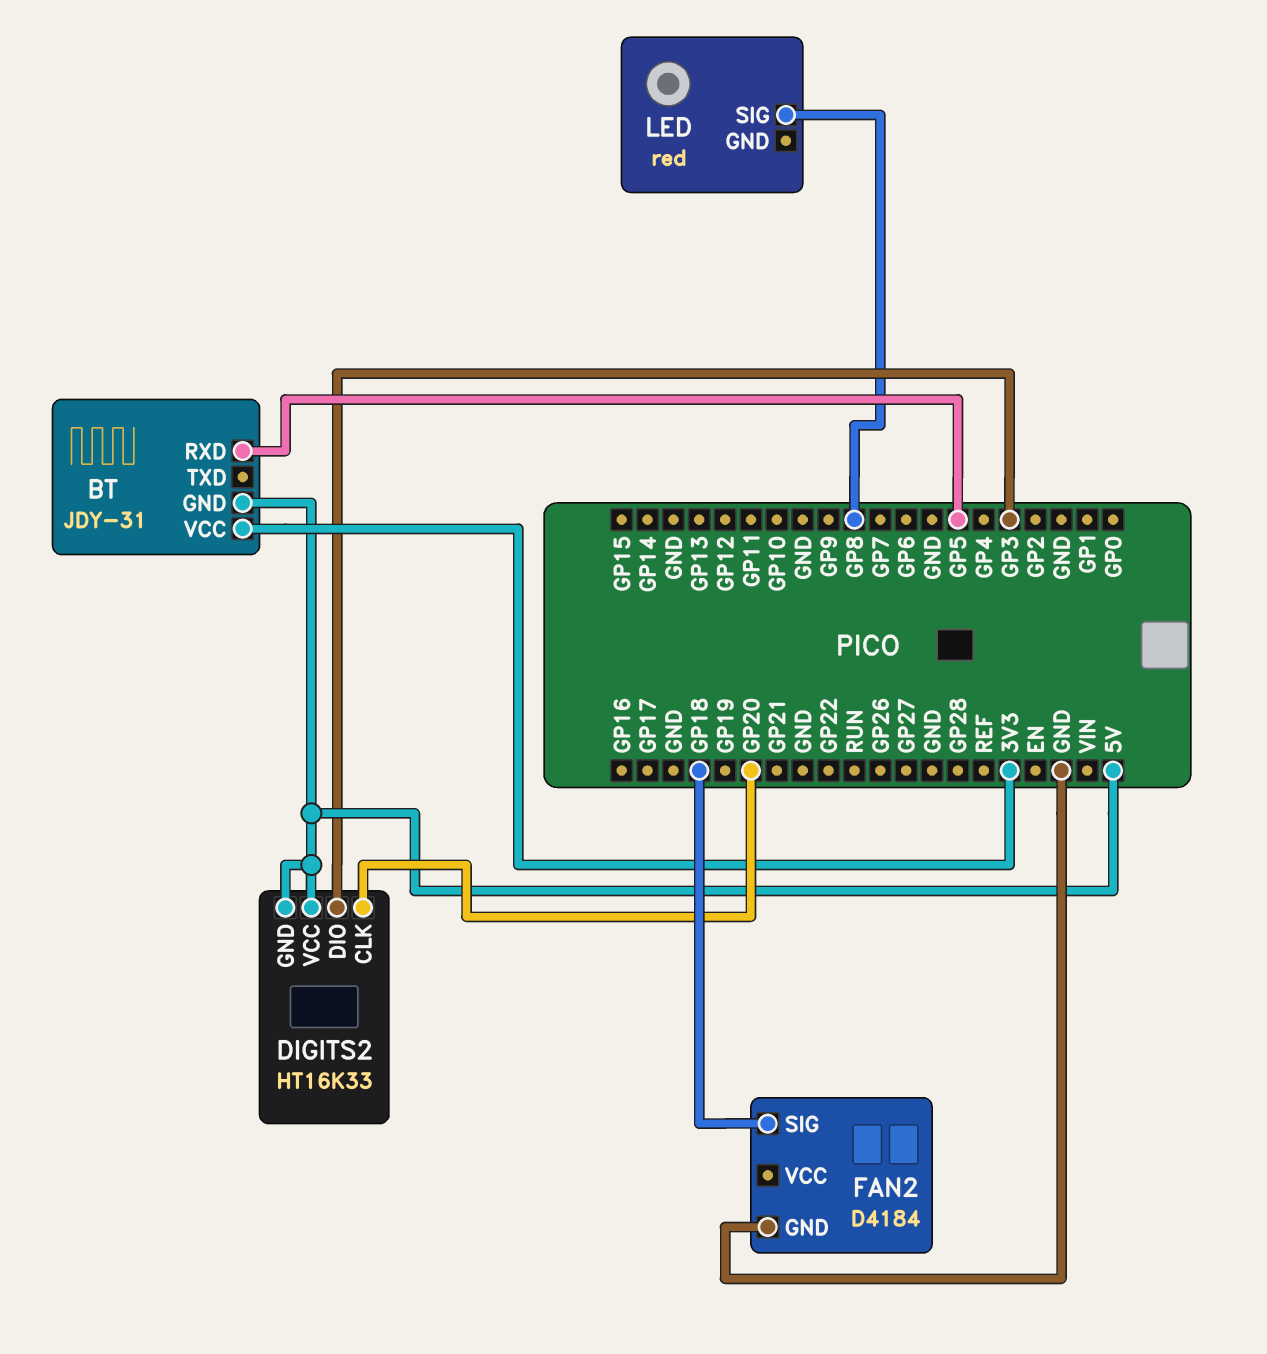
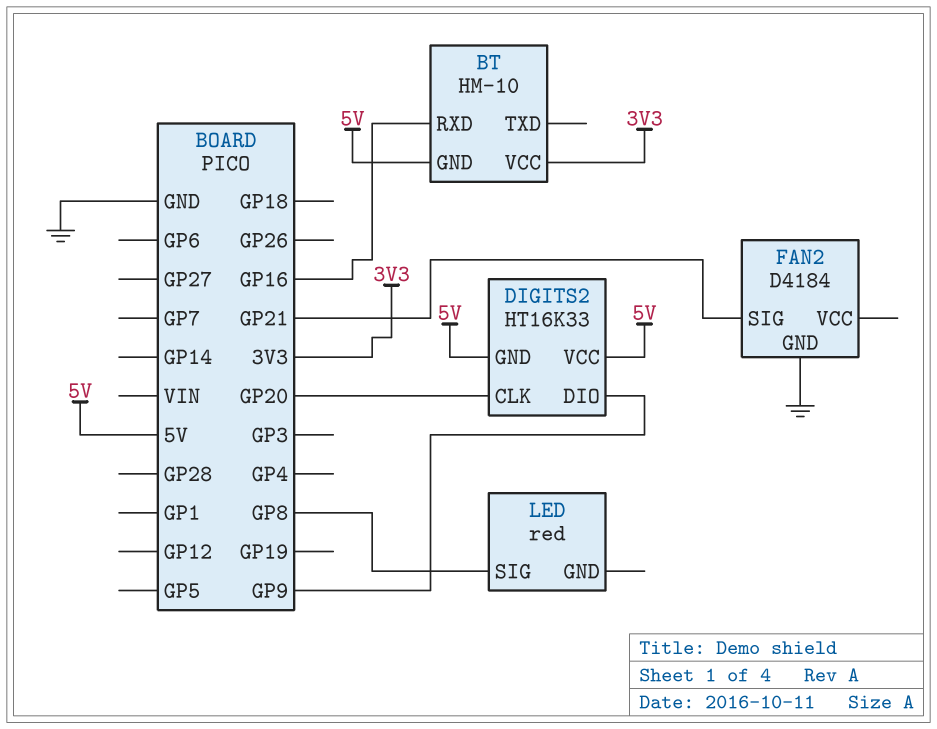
BT: JDY-31 -> HM-10
BT pin RXD: GP5 -> GP16
DIGITS2 pin DIO: GP3 -> GP9
FAN2 pin SIG: GP18 -> GP21

